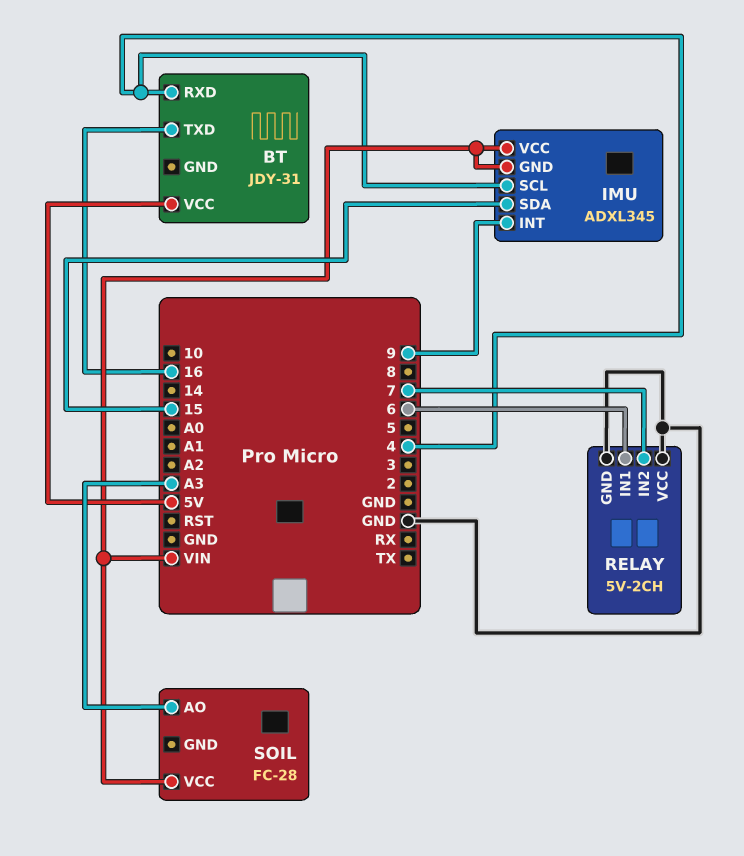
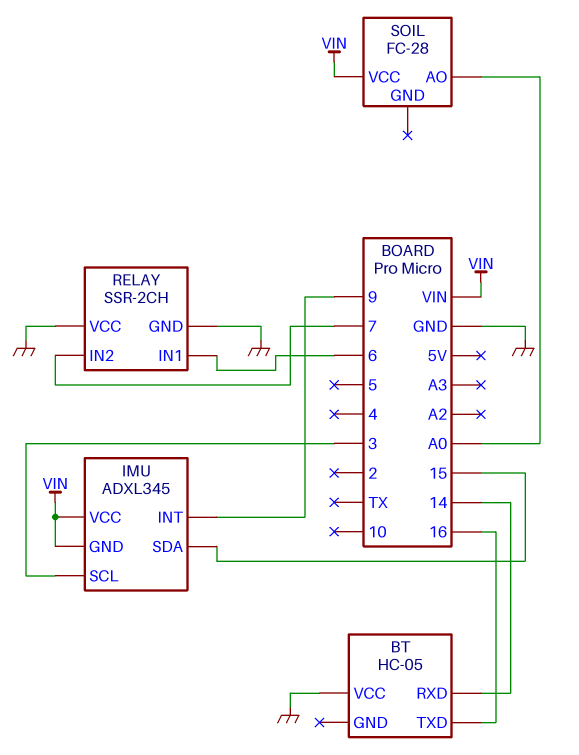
BT: JDY-31 -> HC-05
BT pin RXD: 4 -> 14
BT pin VCC: 5V -> GND
IMU pin SCL: 4 -> 3
RELAY: 5V-2CH -> SSR-2CH
SOIL pin AO: A3 -> A0

